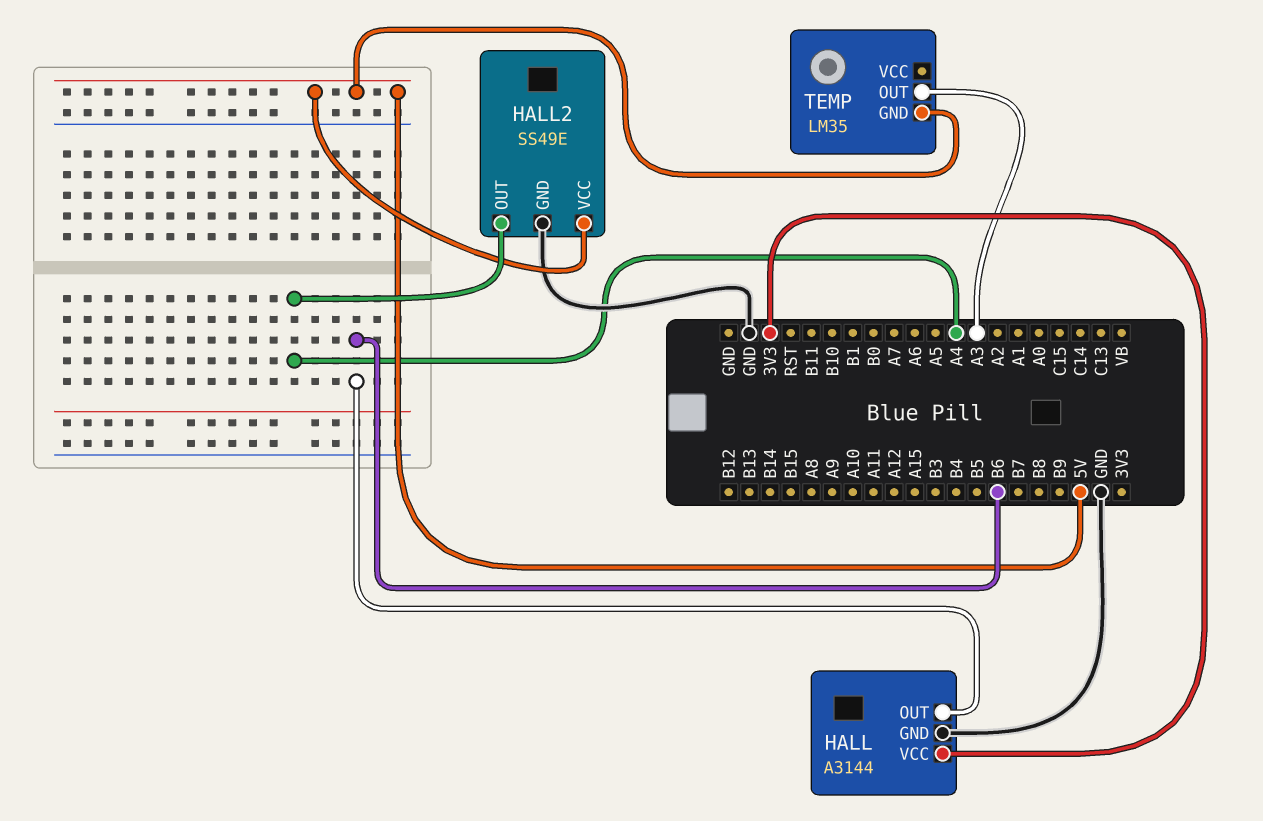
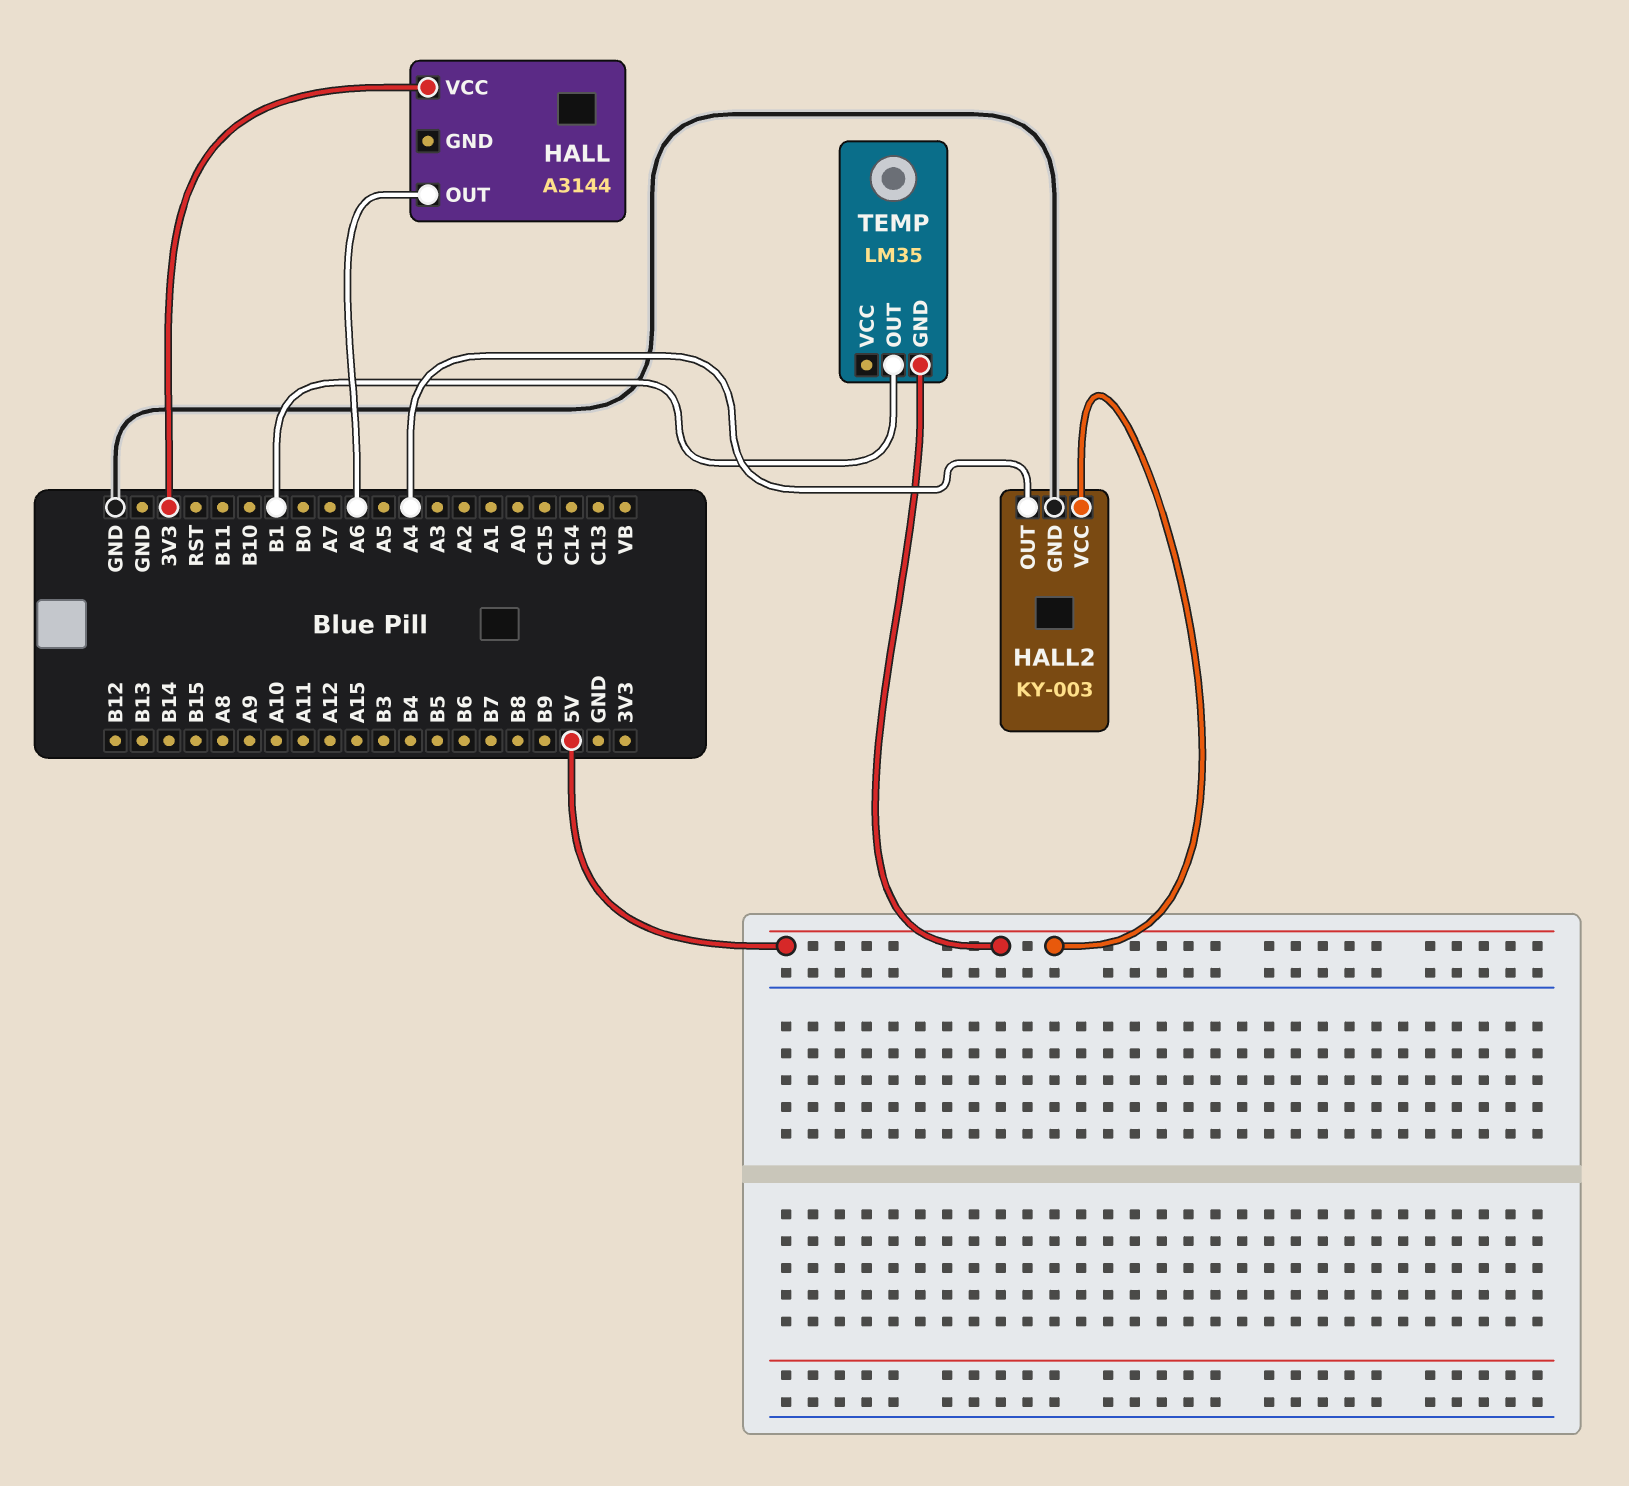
HALL pin GND: GND -> none
HALL pin OUT: B6 -> A6
HALL2: SS49E -> KY-003
TEMP pin OUT: A3 -> B1

